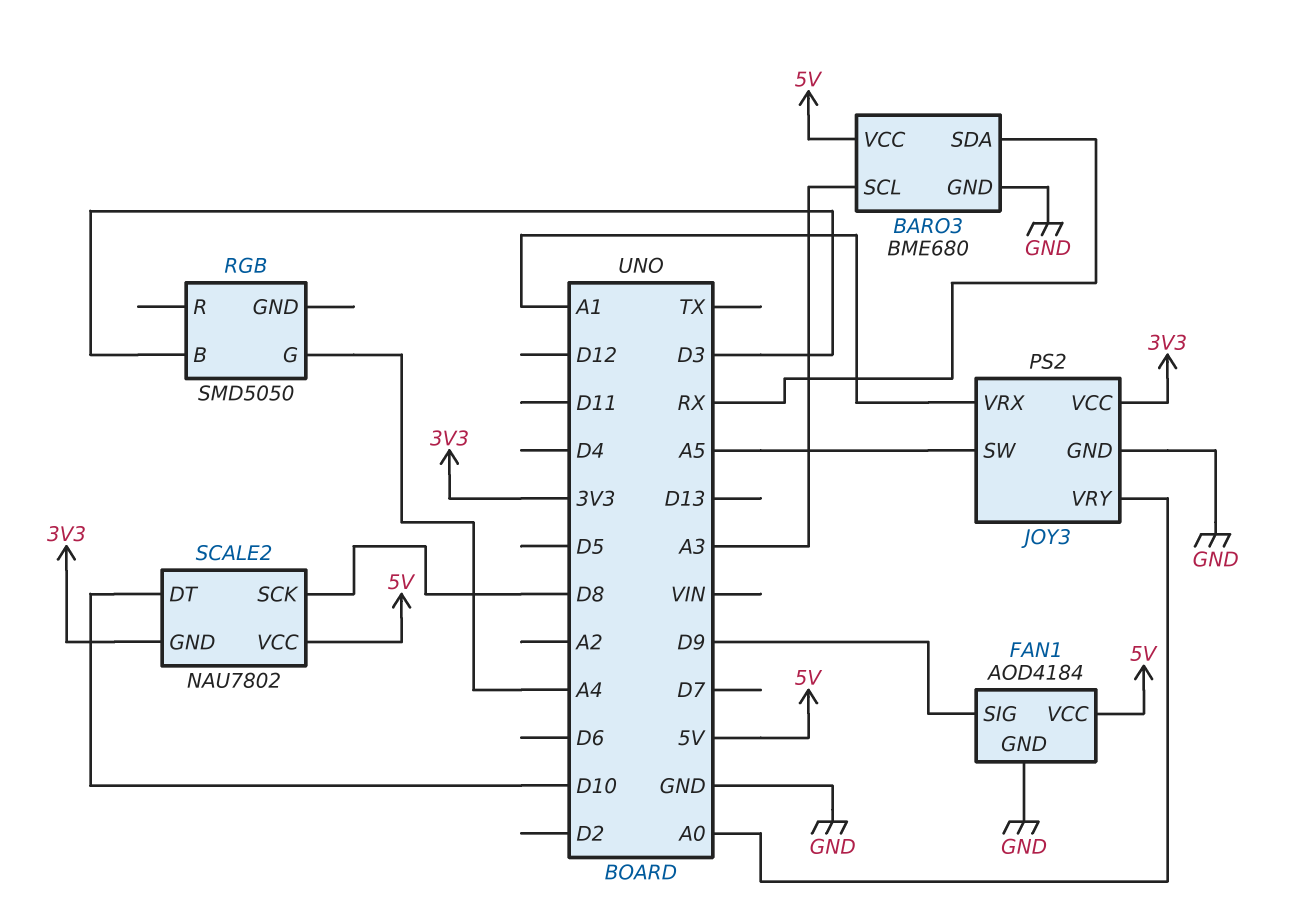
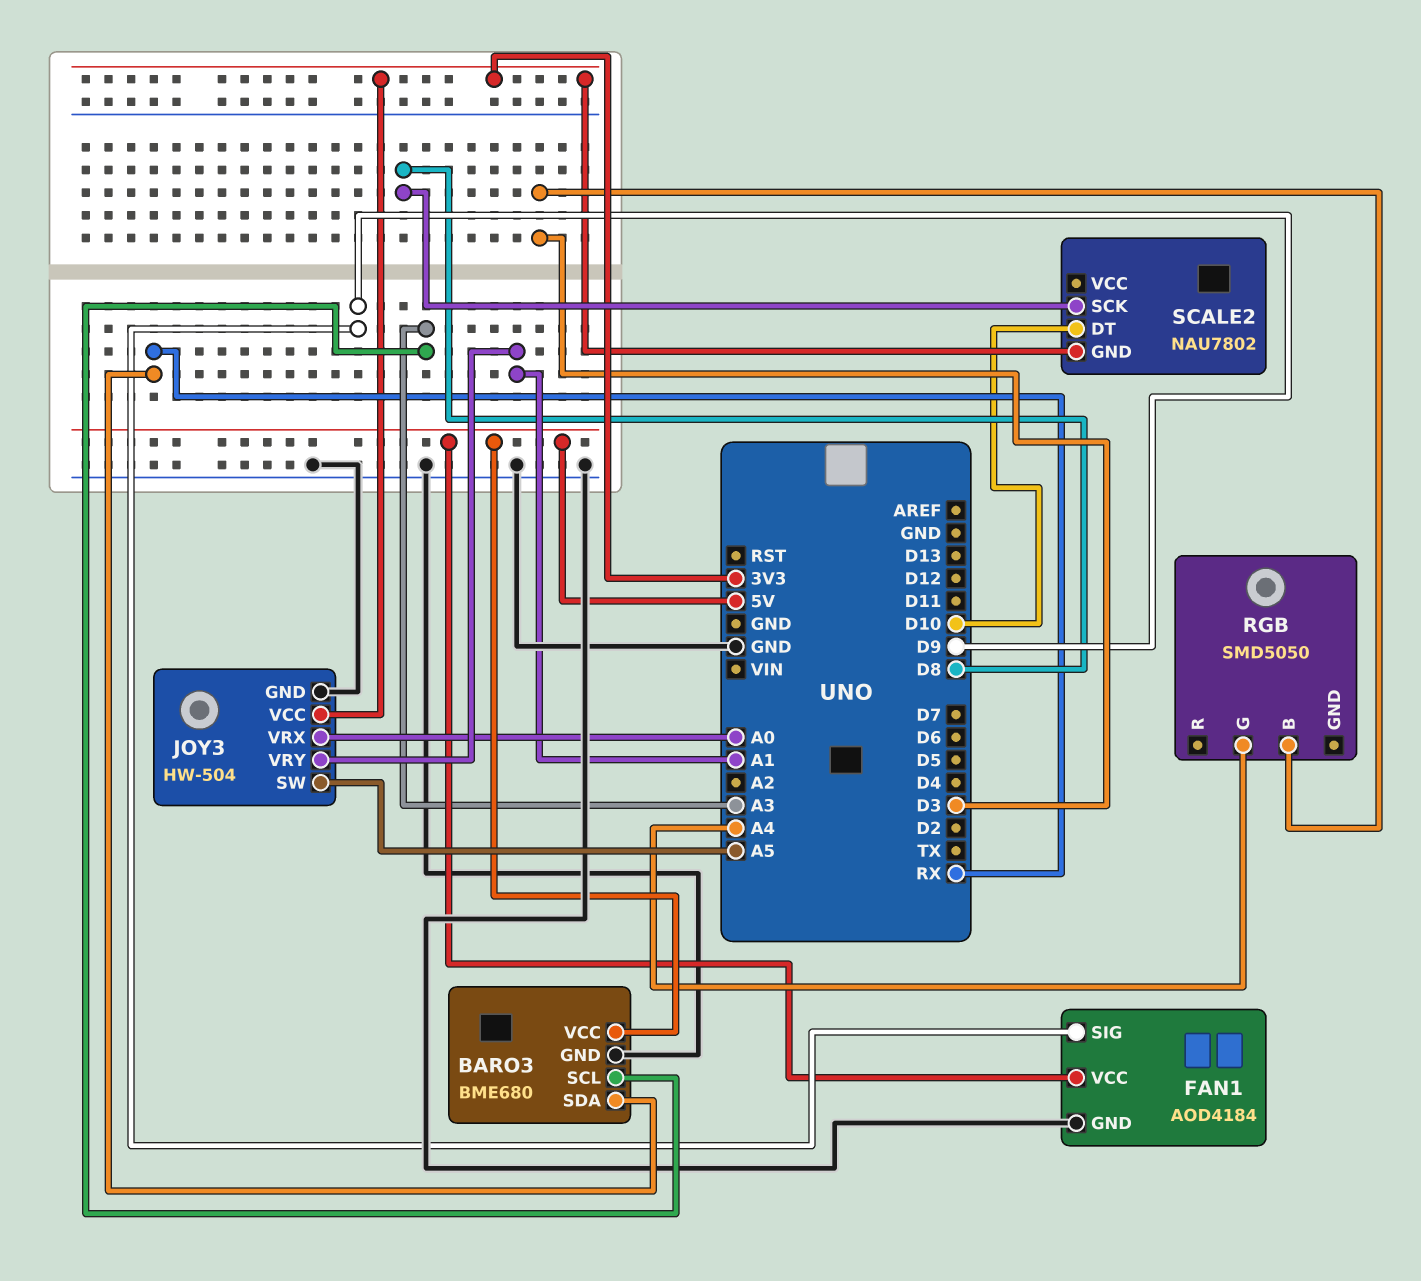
JOY3: PS2 -> HW-504
JOY3 pin VRX: A1 -> A0
JOY3 pin VRY: A0 -> A1
SCALE2 pin VCC: 5V -> none

